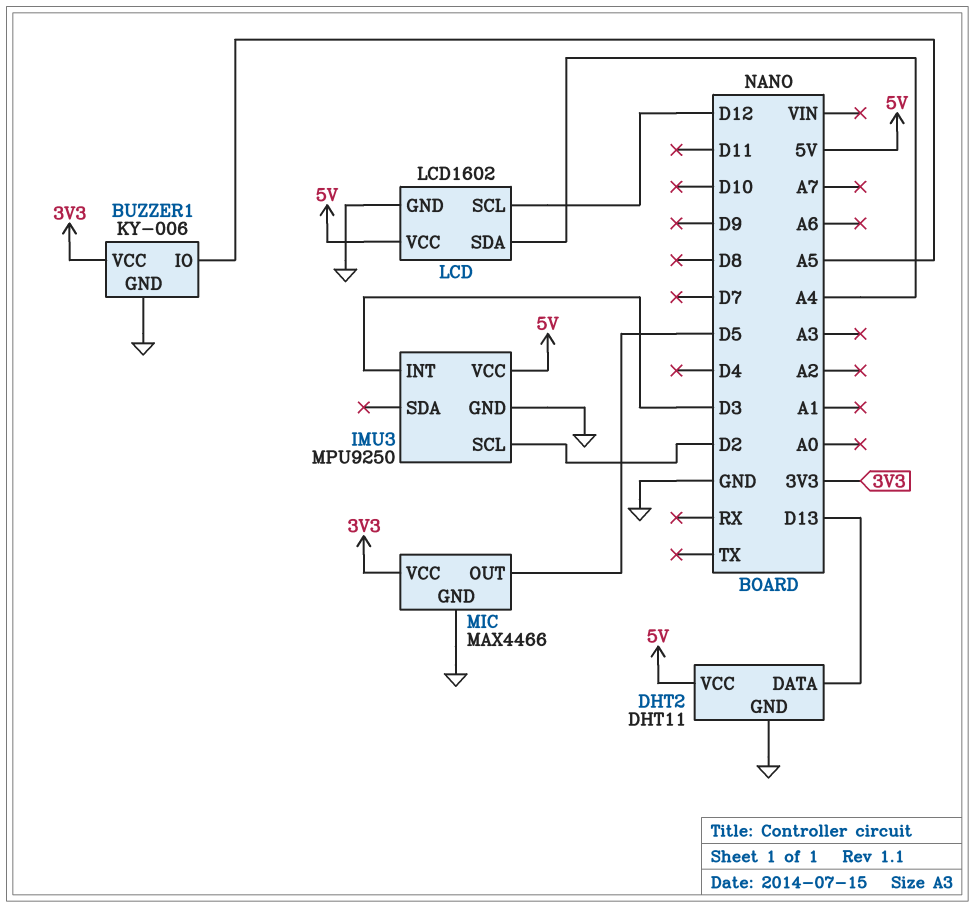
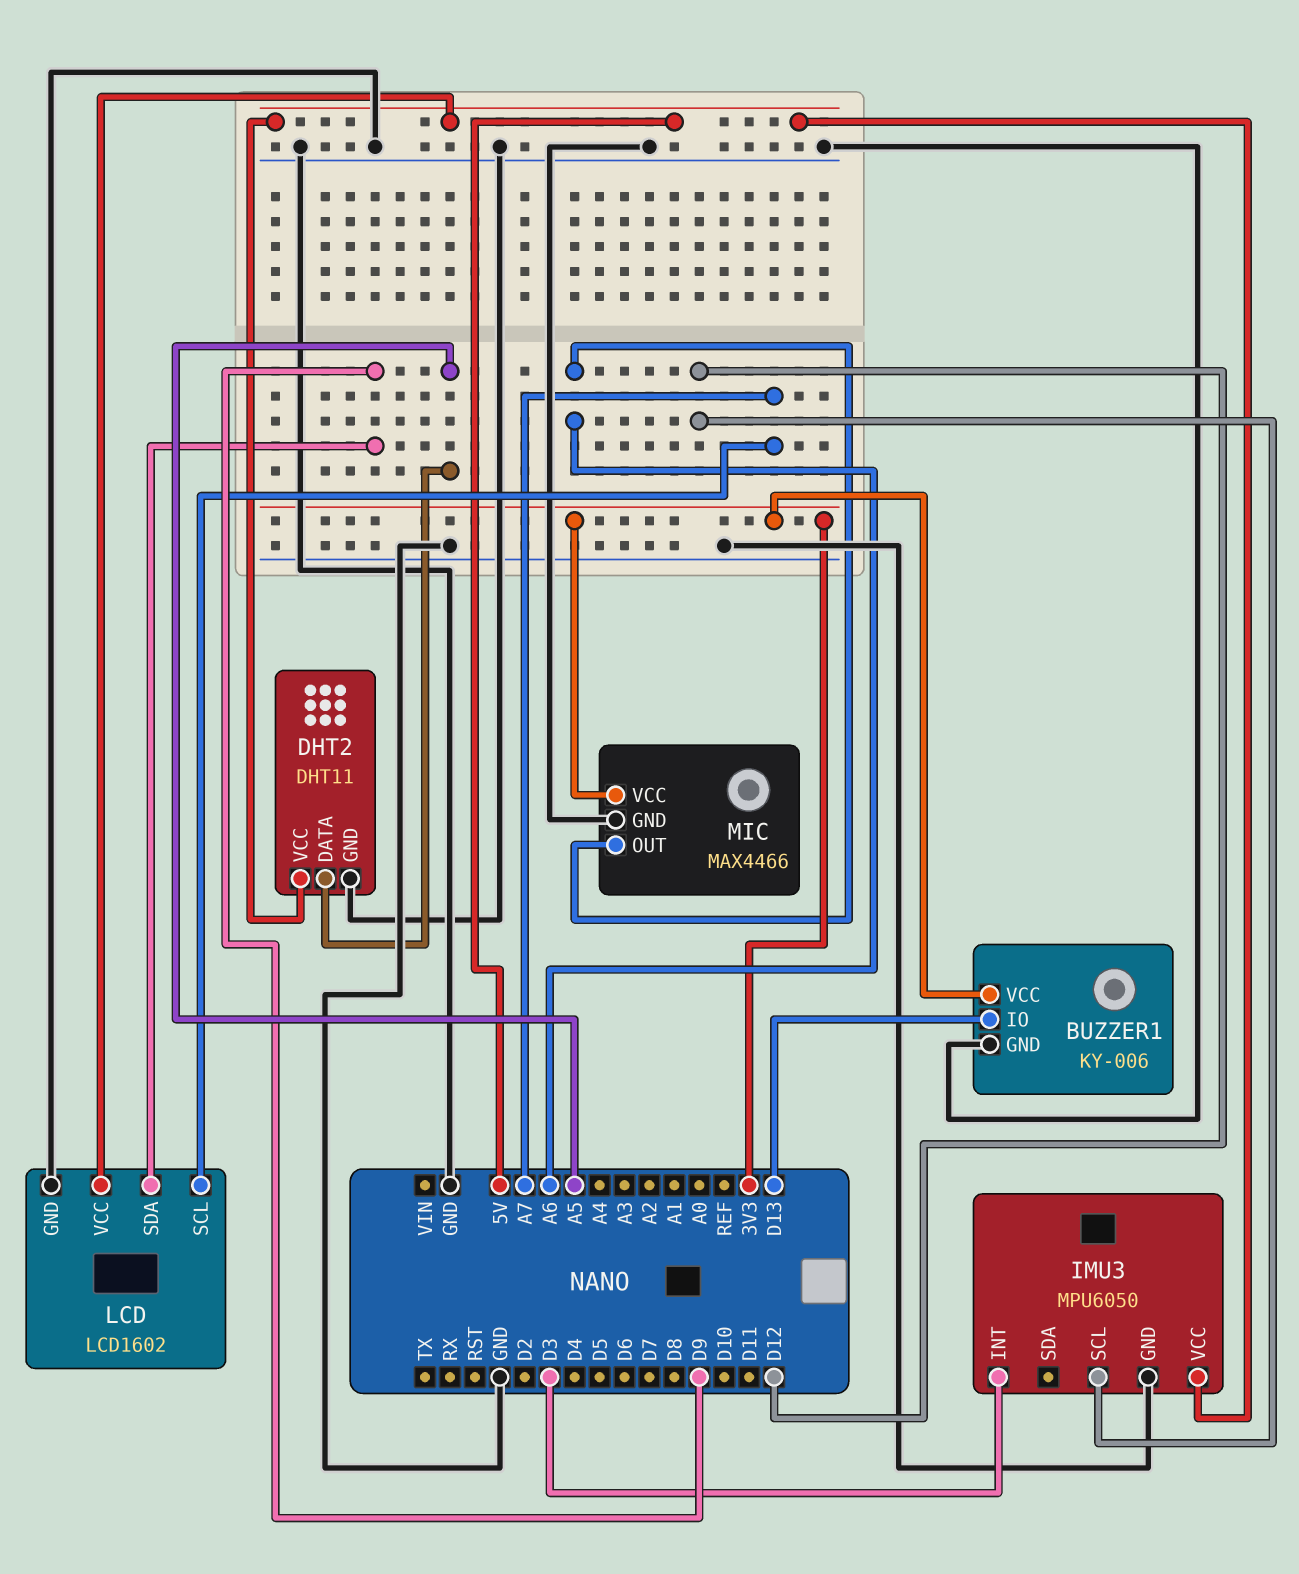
BUZZER1 pin IO: A5 -> D13
DHT2 pin DATA: D13 -> A5
IMU3: MPU9250 -> MPU6050
IMU3 pin SCL: D2 -> D12
LCD pin SCL: D12 -> A7
LCD pin SDA: A4 -> D9
MIC pin OUT: D5 -> A6

